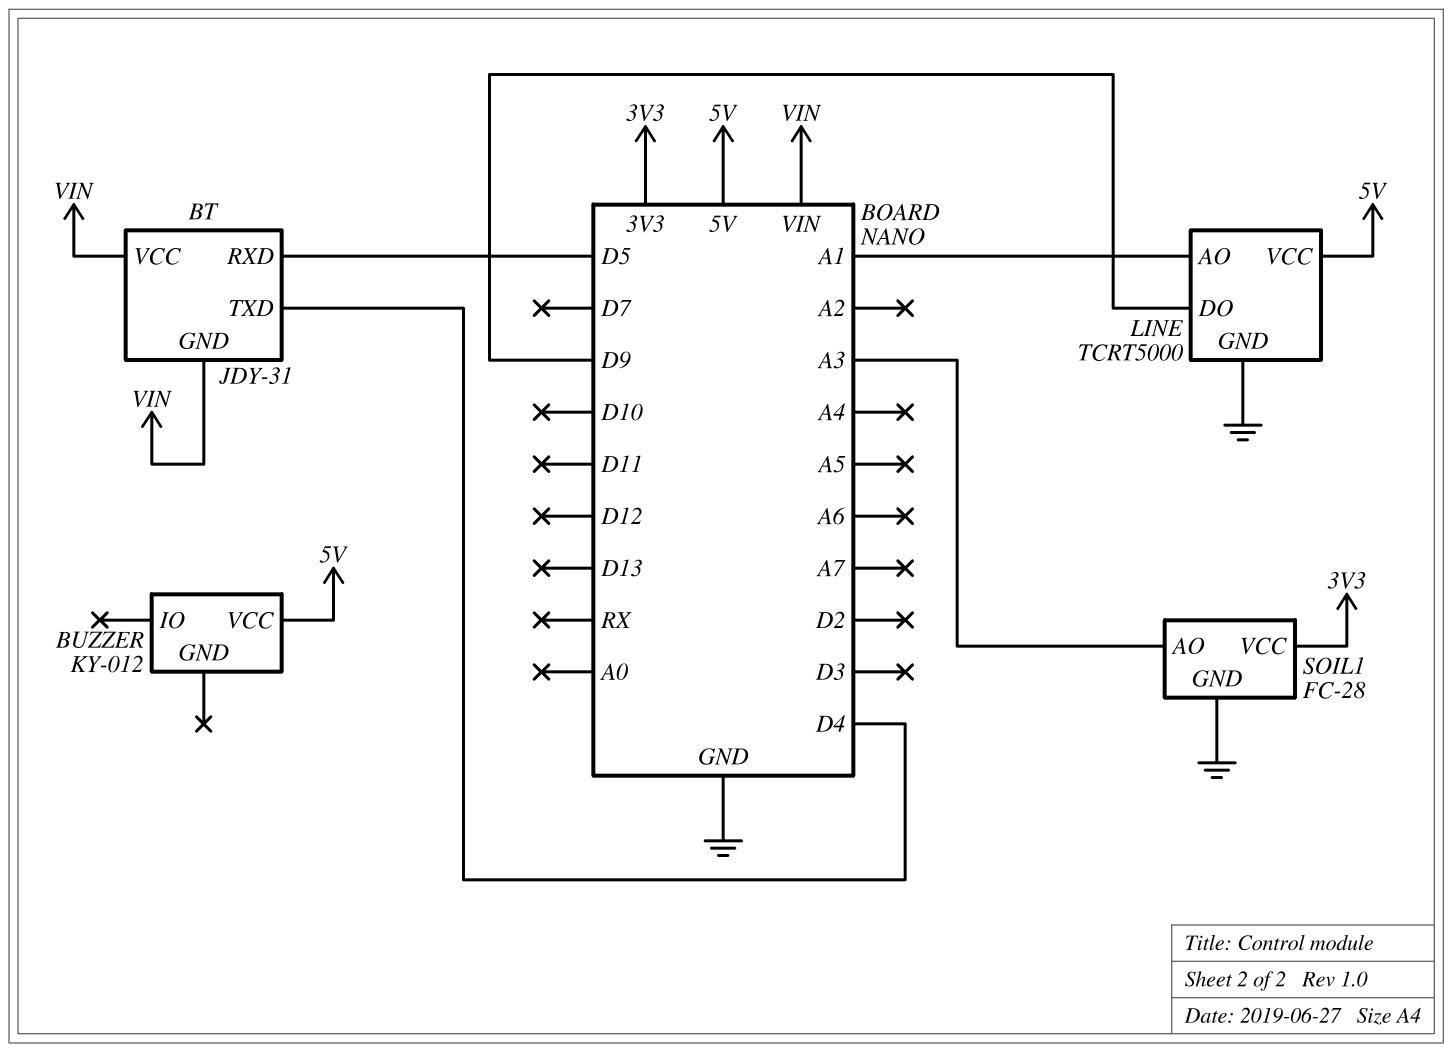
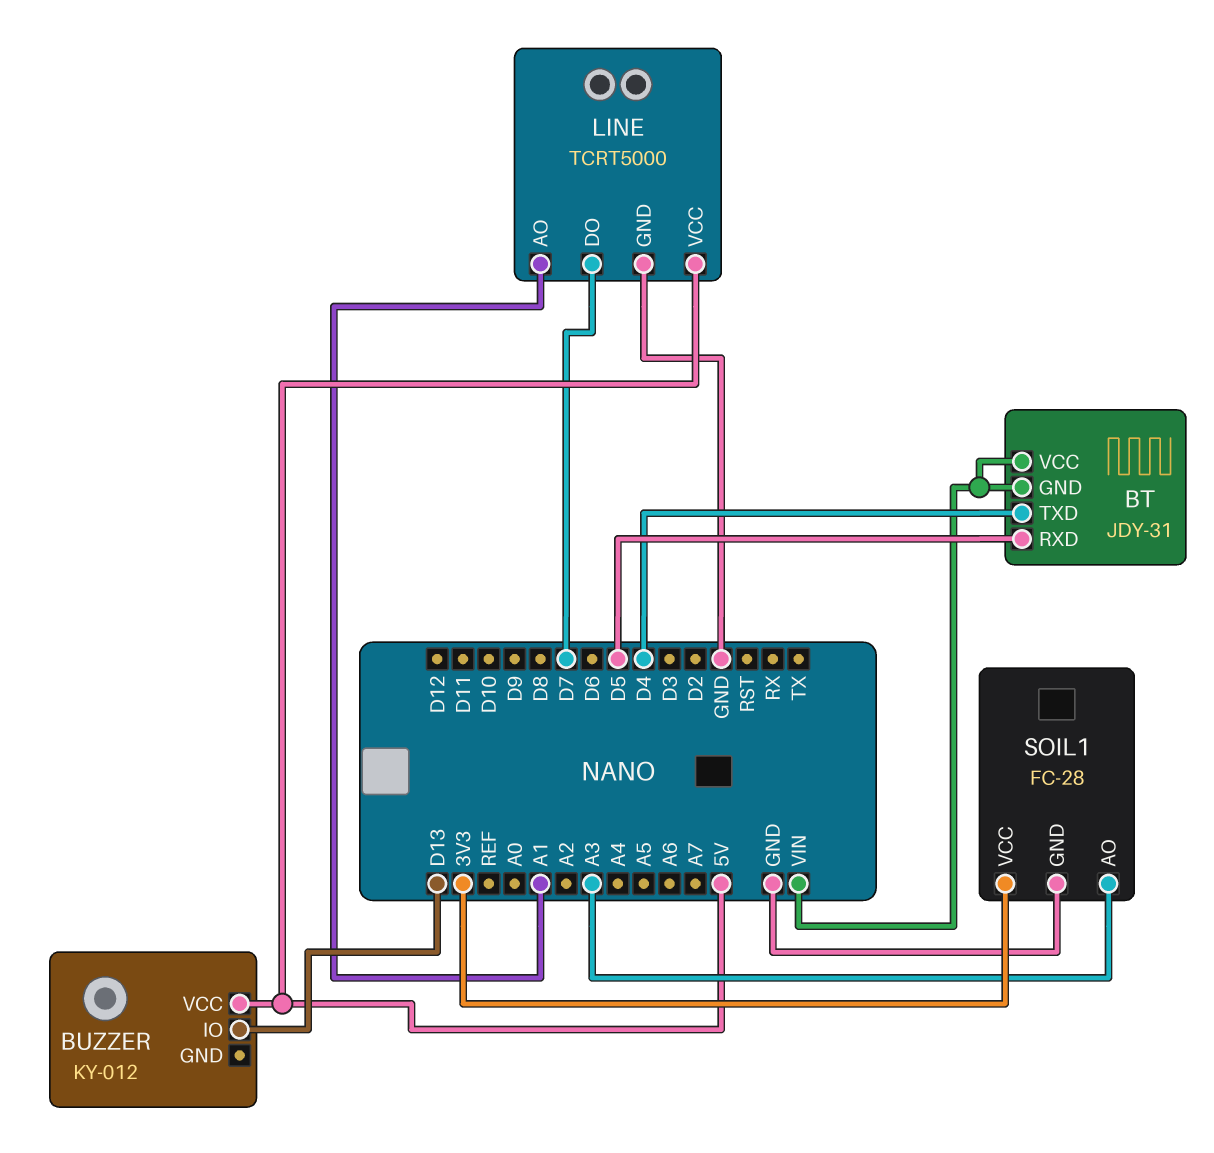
BUZZER pin IO: none -> D13
LINE pin DO: D9 -> D7

